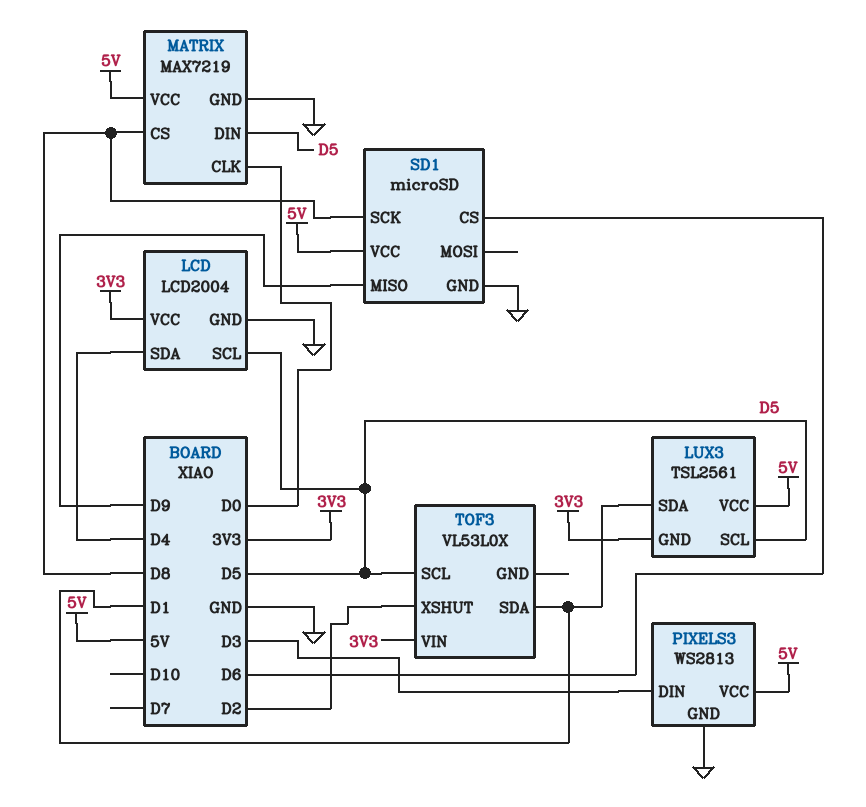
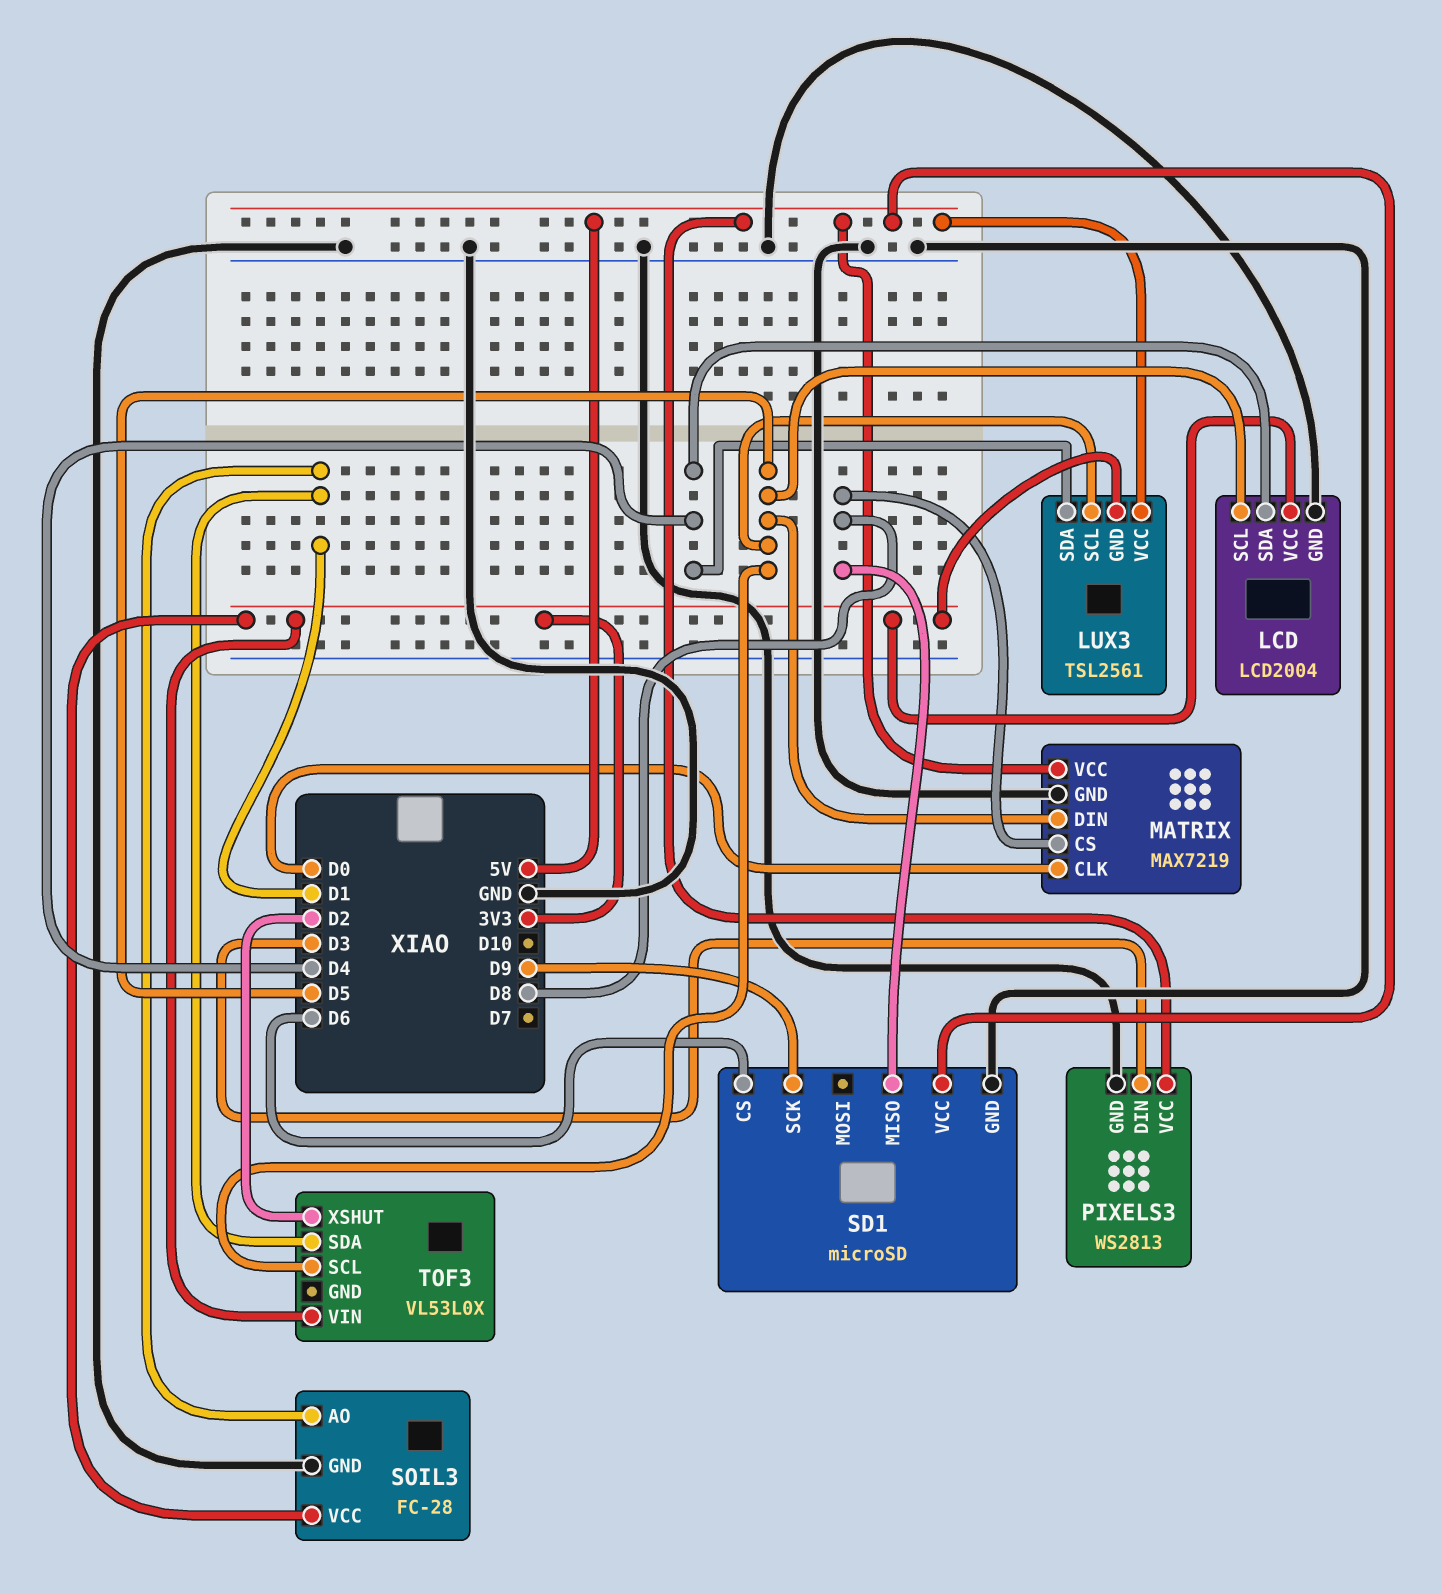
LUX3 pin SDA: D1 -> D4
SD1 pin MISO: D9 -> D8
SD1 pin SCK: D8 -> D9
SOIL3: none -> FC-28
SOIL3 pin AO: none -> D1
SOIL3 pin GND: none -> GND
SOIL3 pin VCC: none -> 3V3

